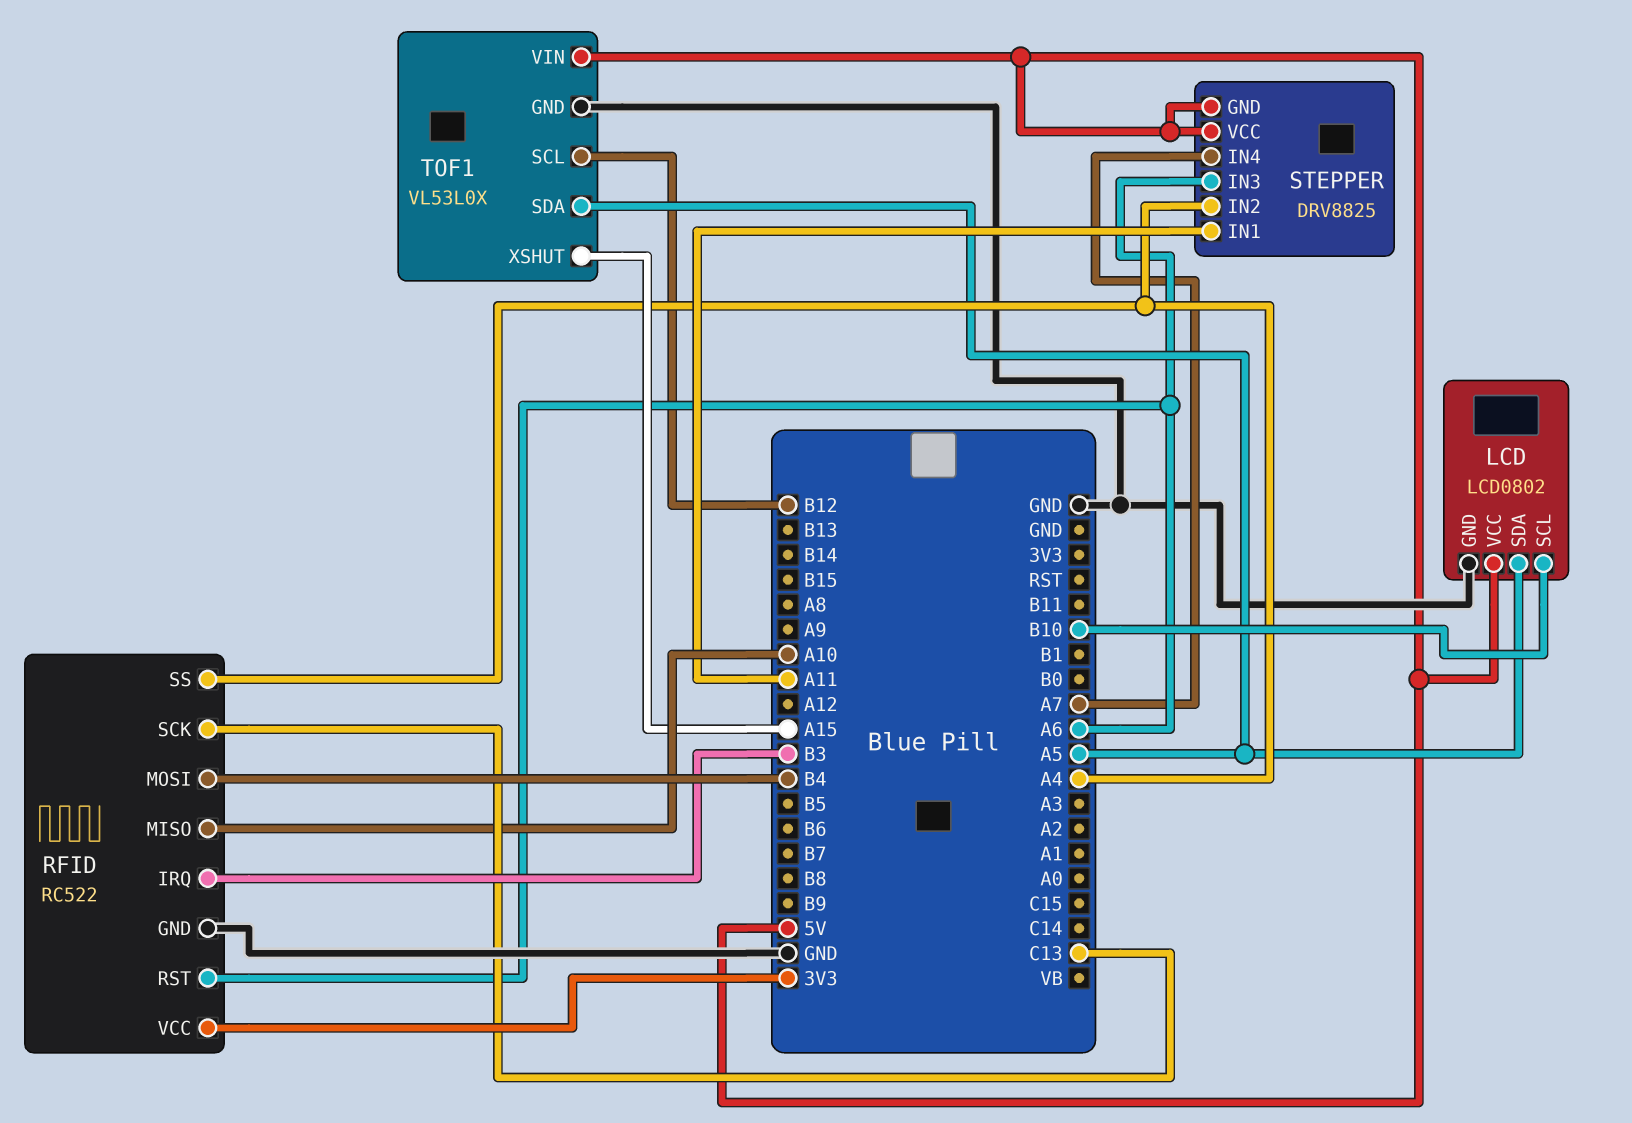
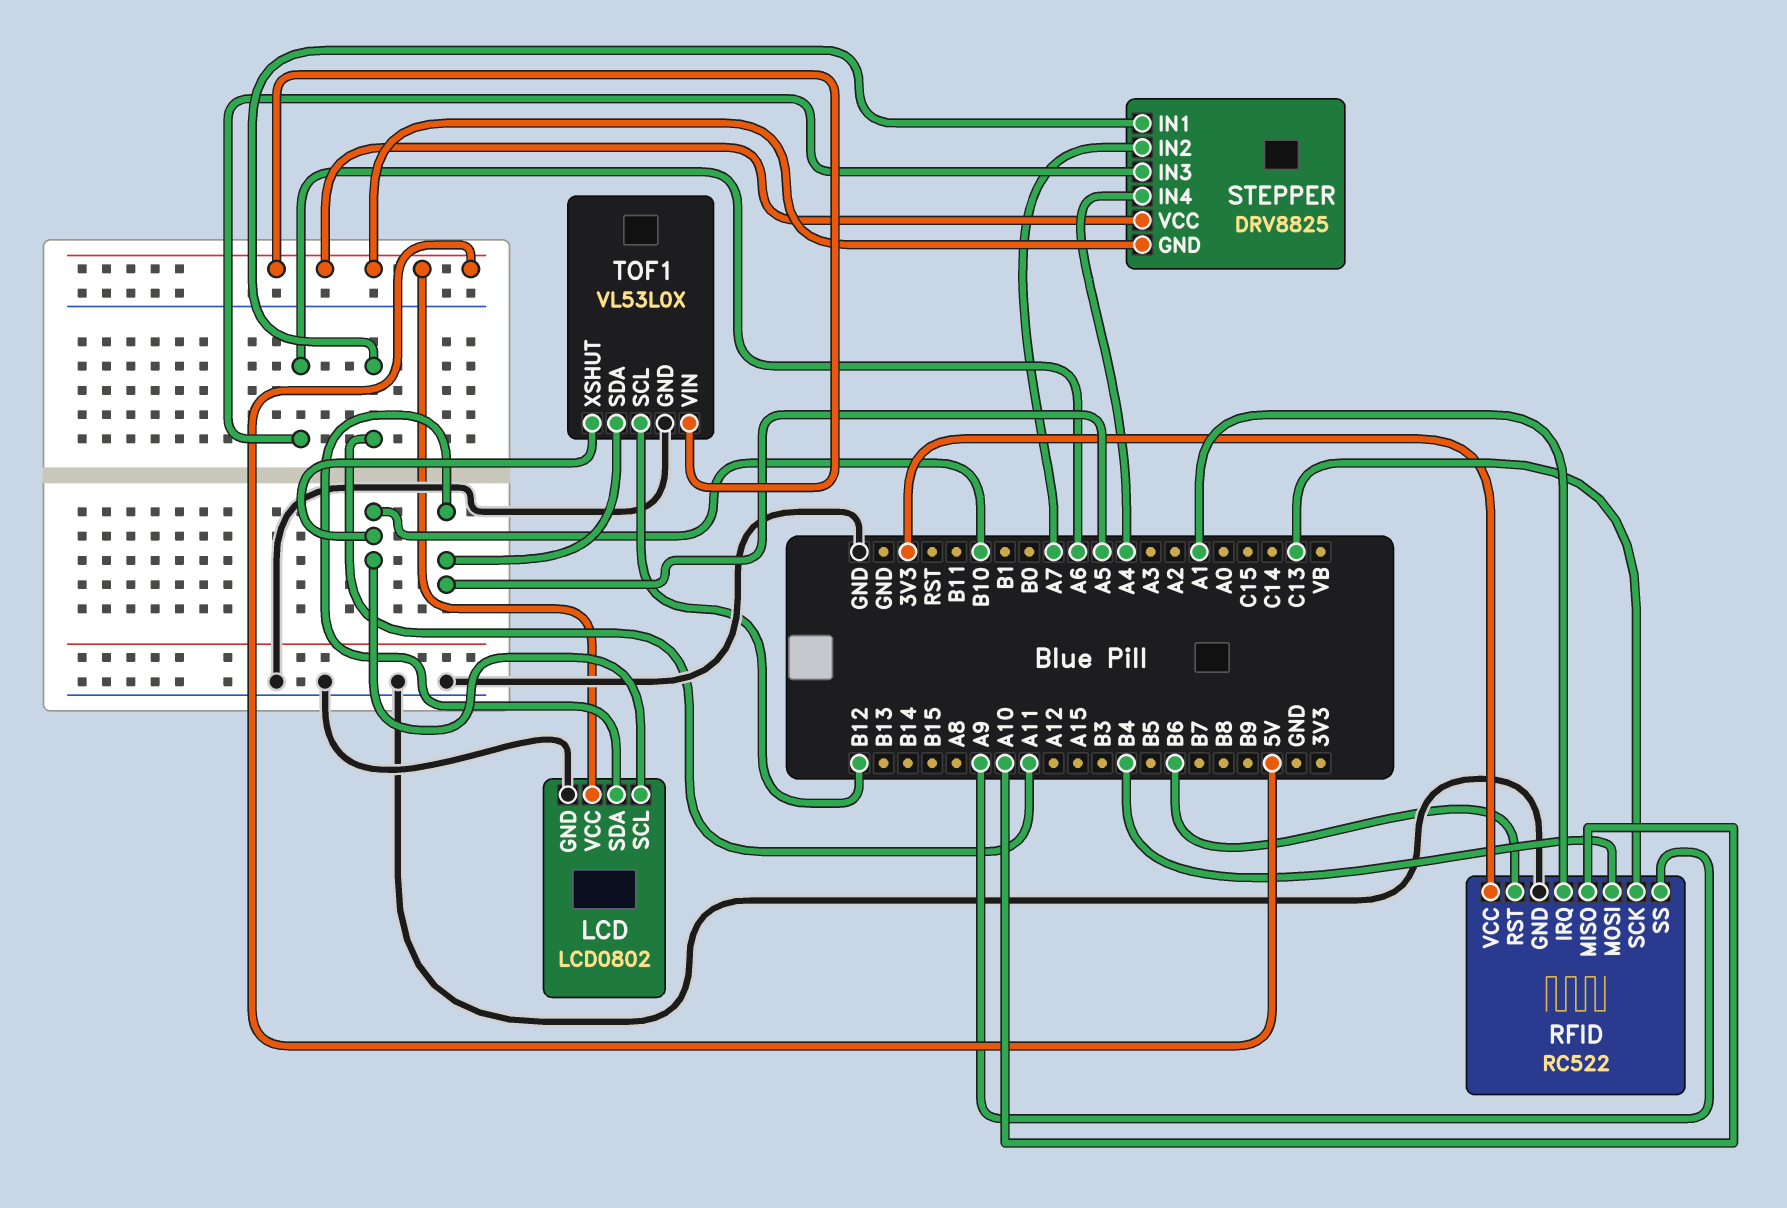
RFID pin IRQ: B3 -> A1
RFID pin RST: A6 -> B6
RFID pin SS: A4 -> A9
STEPPER pin IN2: A4 -> A7
STEPPER pin IN4: A7 -> A4
TOF1 pin XSHUT: A15 -> B10

